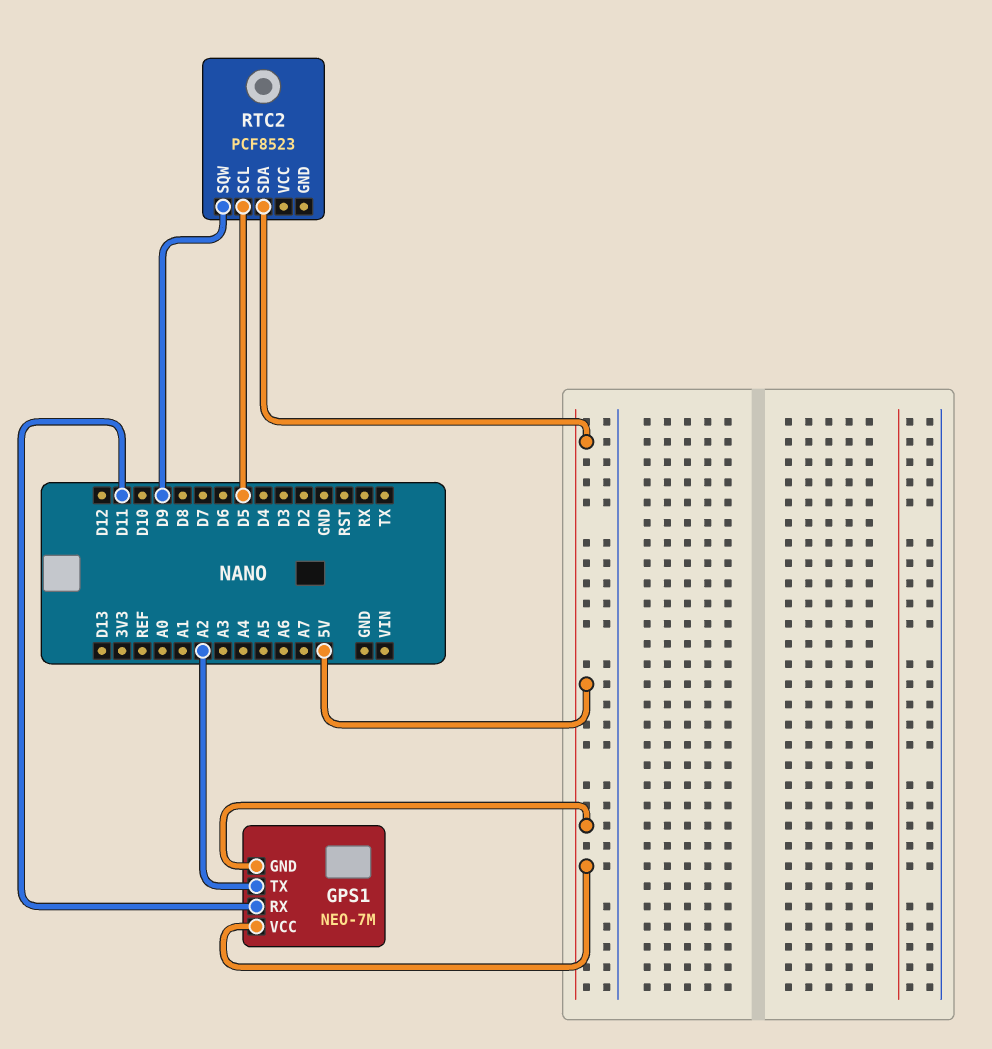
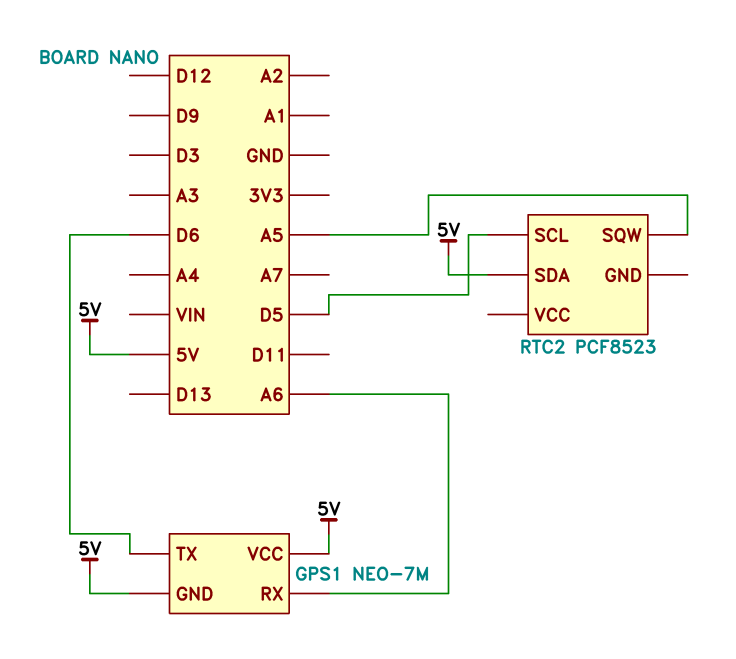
GPS1 pin RX: D11 -> A6
GPS1 pin TX: A2 -> D6
RTC2 pin SQW: D9 -> A5

